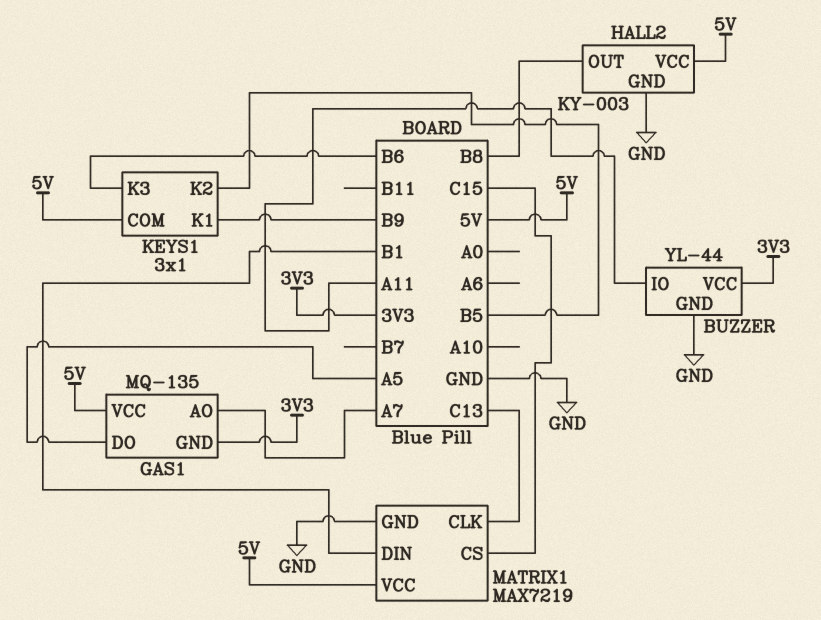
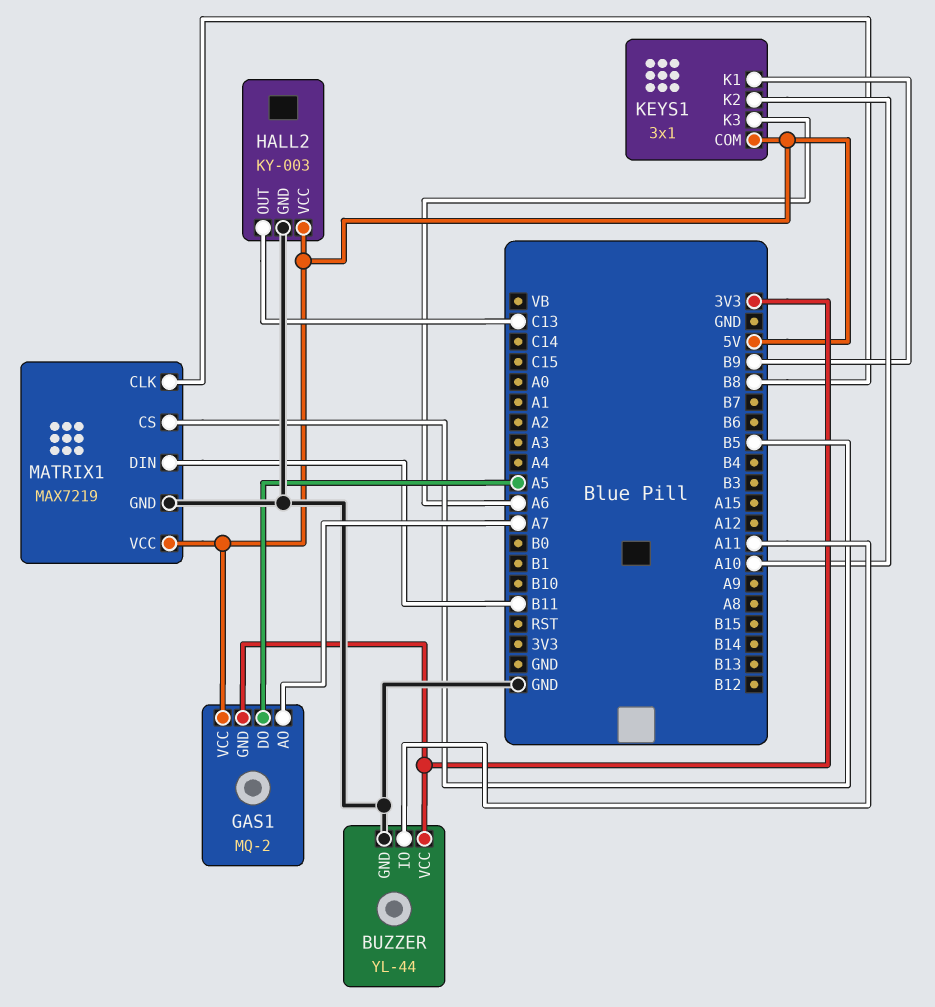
GAS1: MQ-135 -> MQ-2
HALL2 pin OUT: B8 -> C13
KEYS1 pin K2: B5 -> A10
KEYS1 pin K3: B6 -> A6
MATRIX1 pin CLK: C13 -> B8
MATRIX1 pin CS: C15 -> B5
MATRIX1 pin DIN: B1 -> B11

